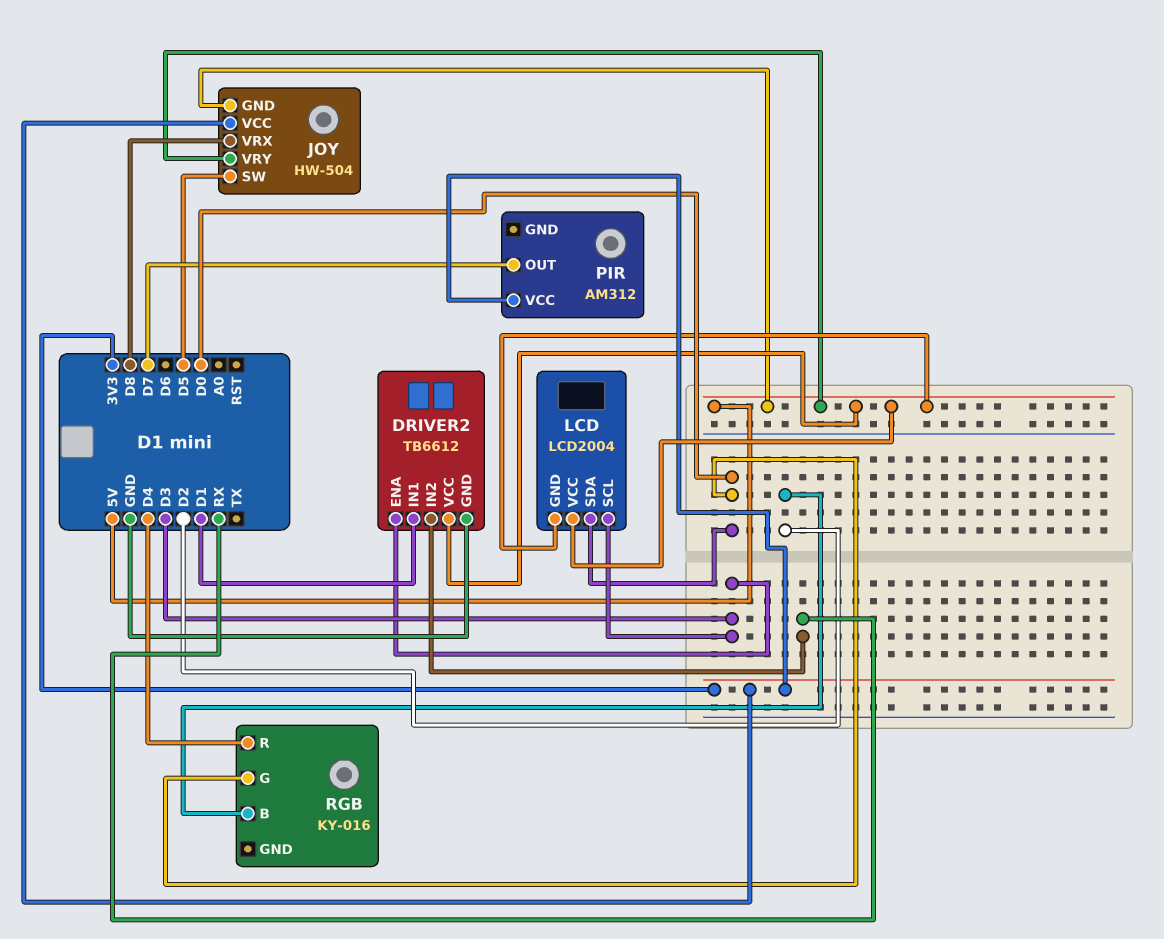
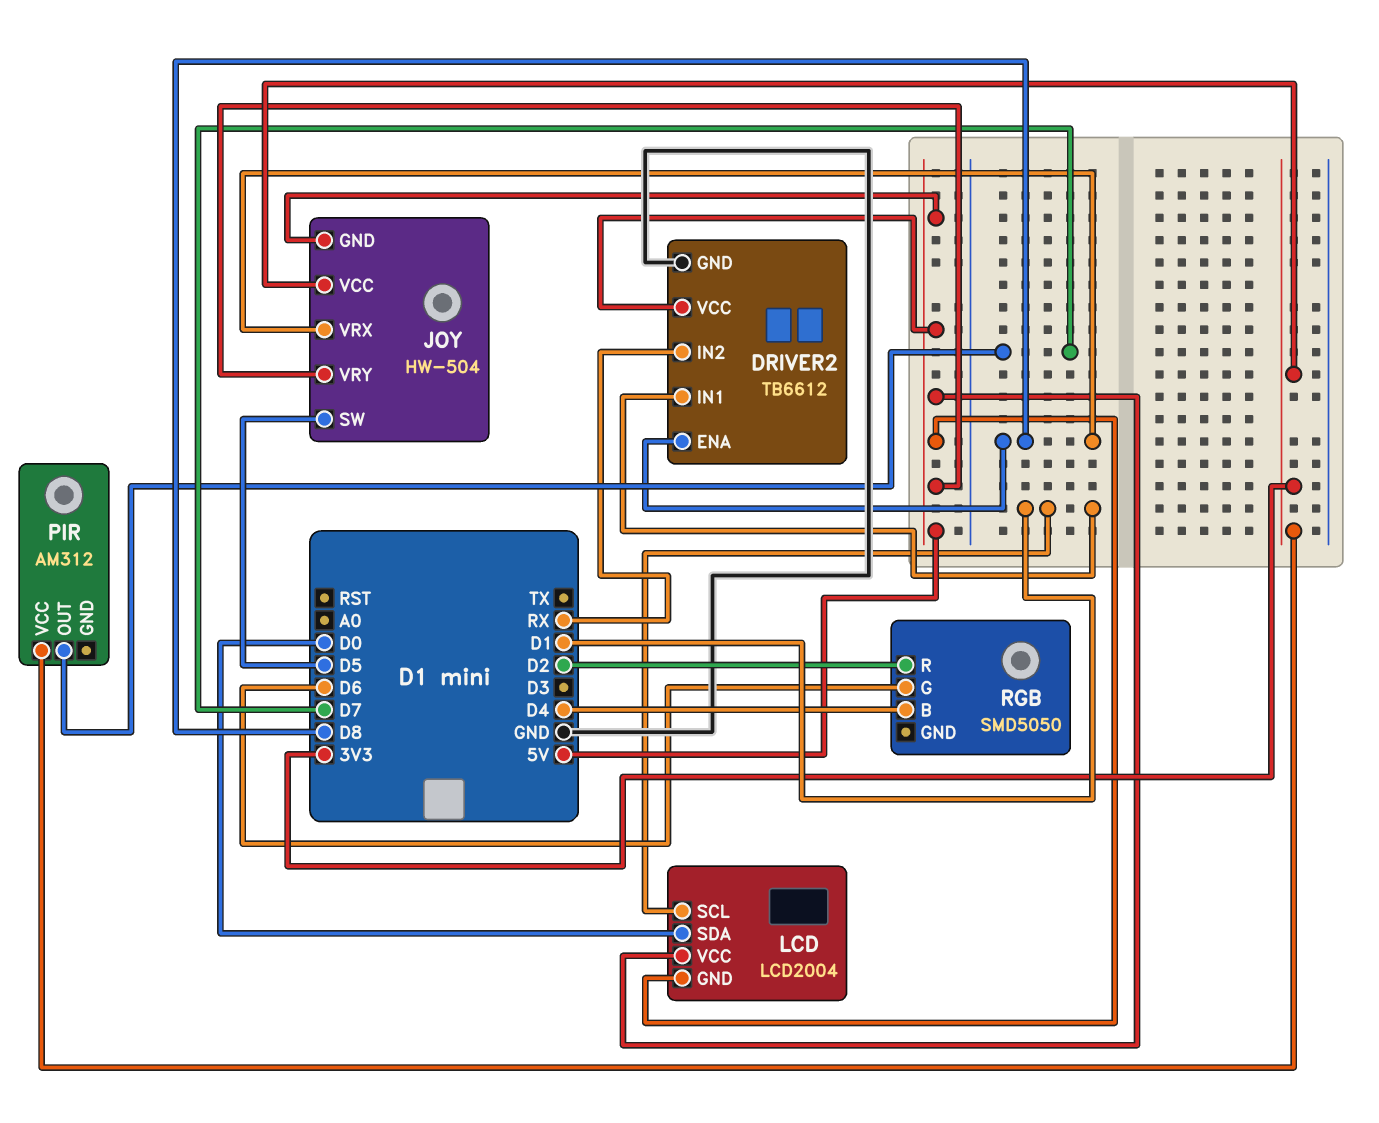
DRIVER2 pin ENA: D3 -> D8
LCD pin SCL: D3 -> D1
RGB: KY-016 -> SMD5050
RGB pin B: D2 -> D4
RGB pin G: D0 -> D6
RGB pin R: D4 -> D2

